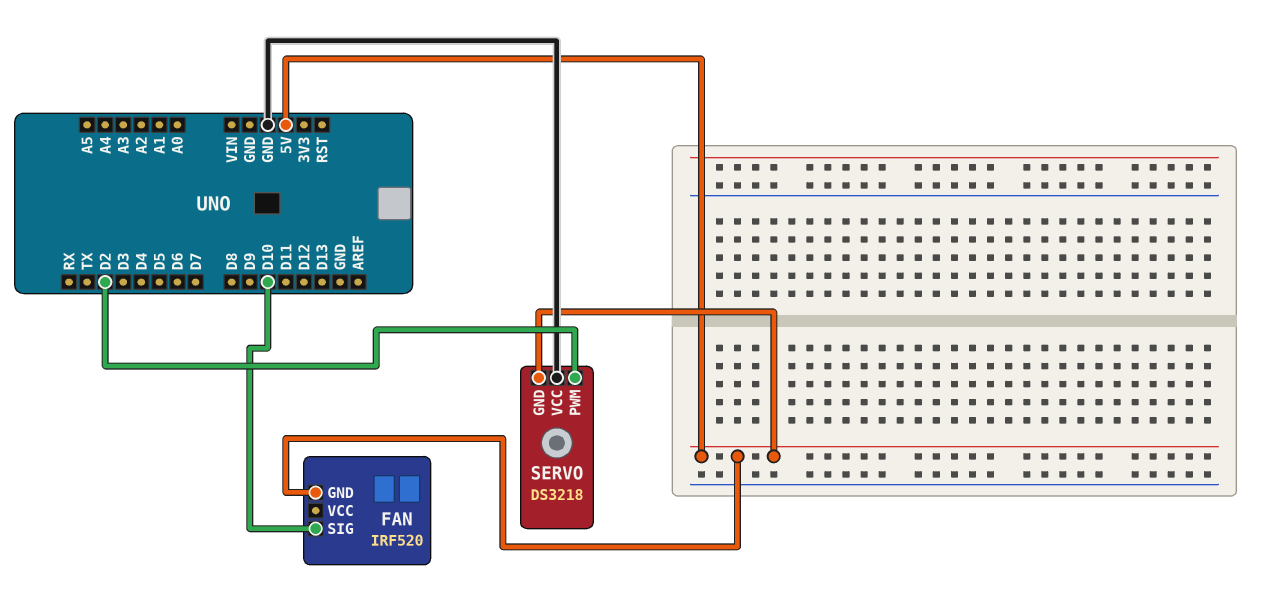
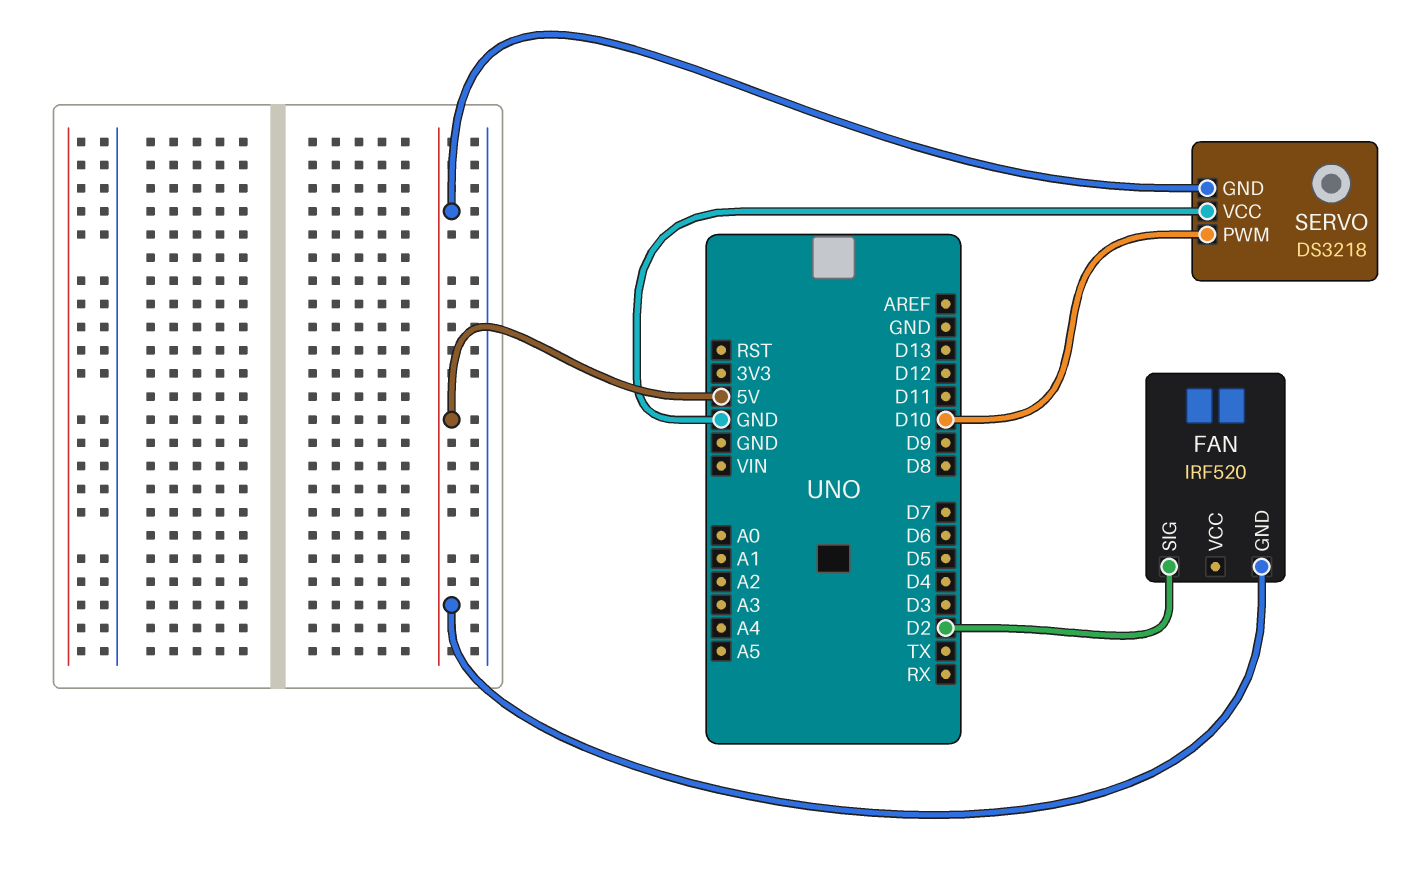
FAN pin SIG: D10 -> D2
SERVO pin PWM: D2 -> D10

